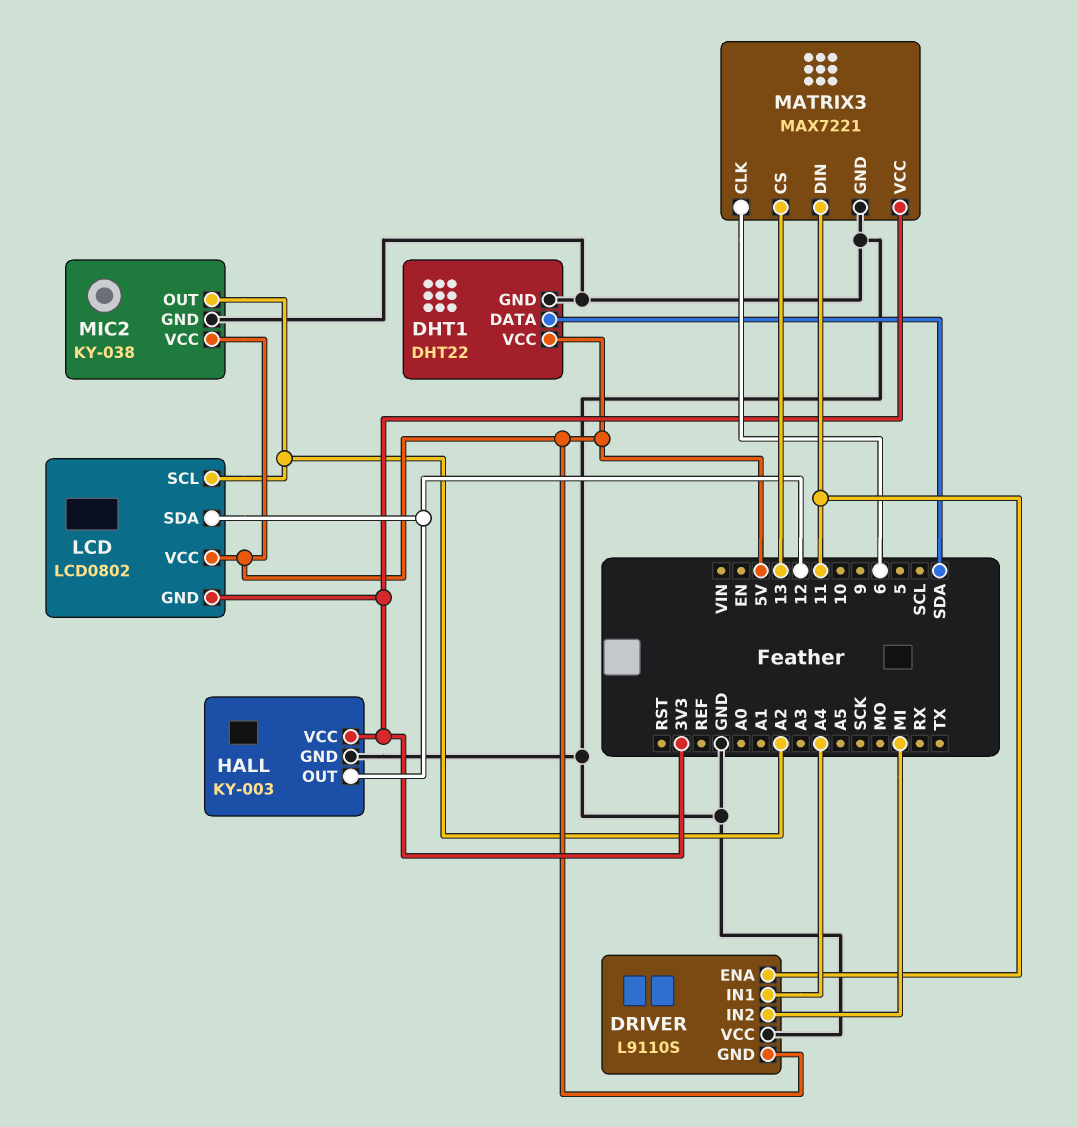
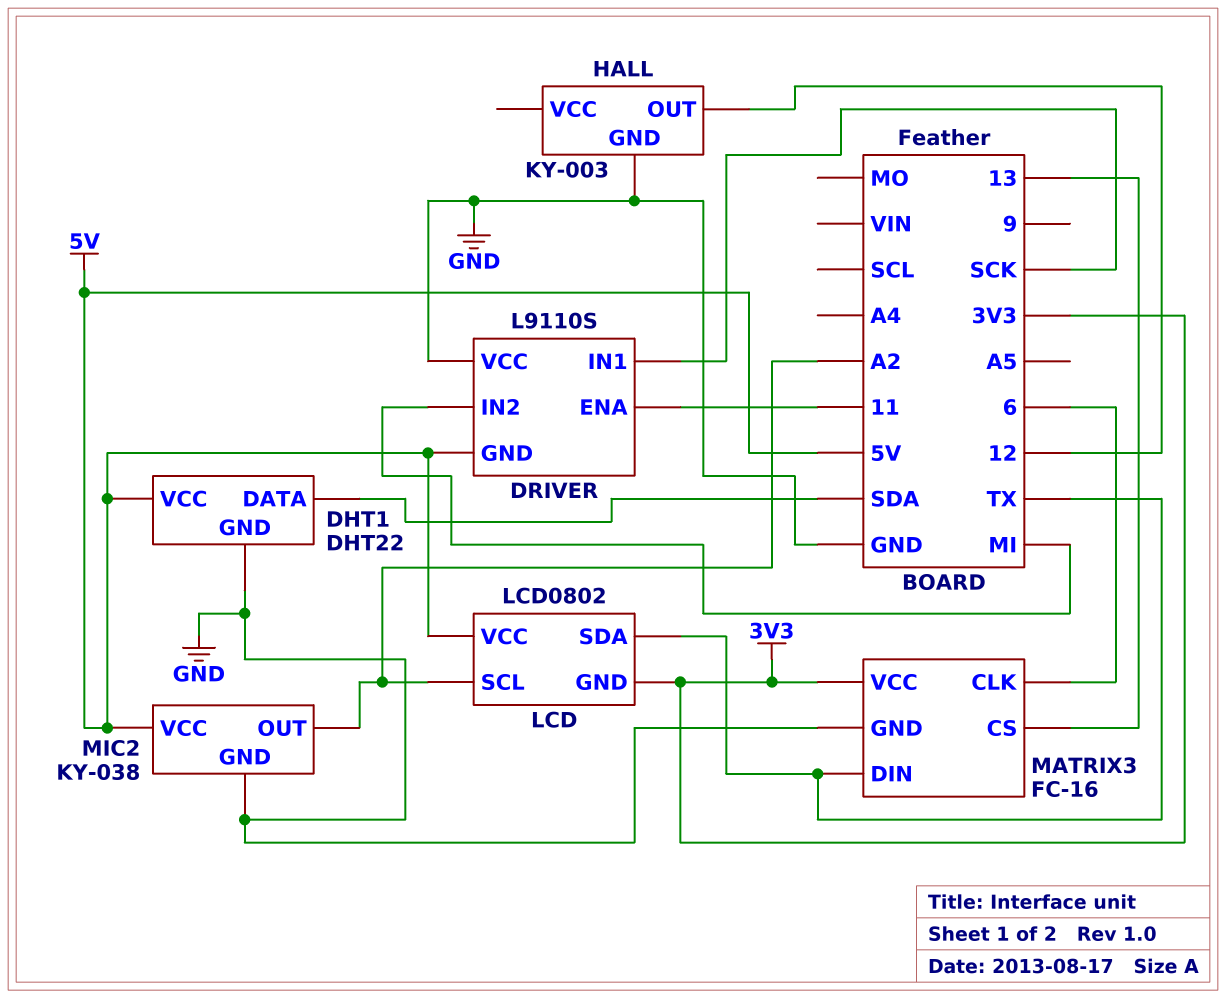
DRIVER pin IN1: A4 -> SCK
HALL pin VCC: 3V3 -> none
LCD pin SDA: 12 -> TX
MATRIX3: MAX7221 -> FC-16
MATRIX3 pin DIN: 11 -> TX

